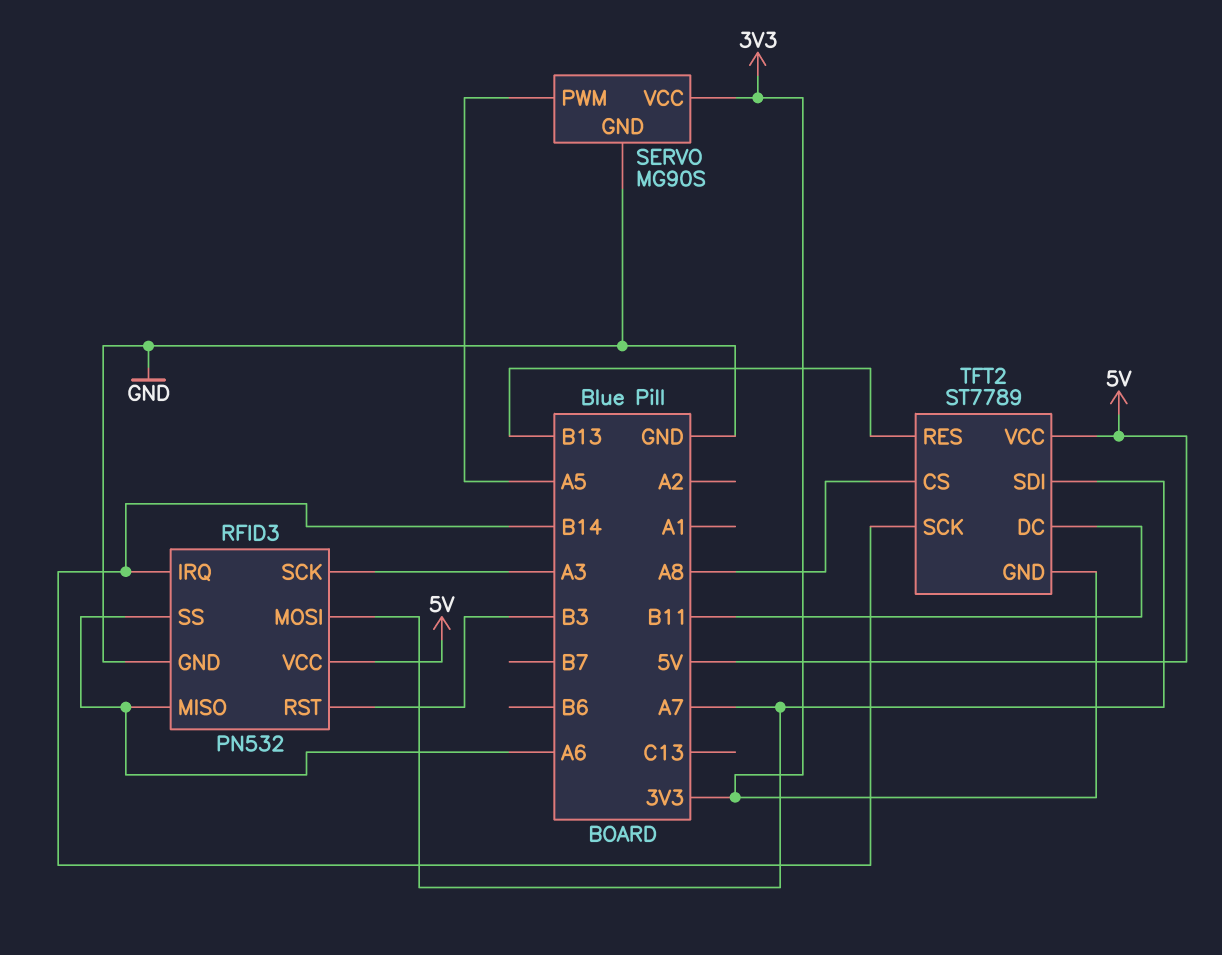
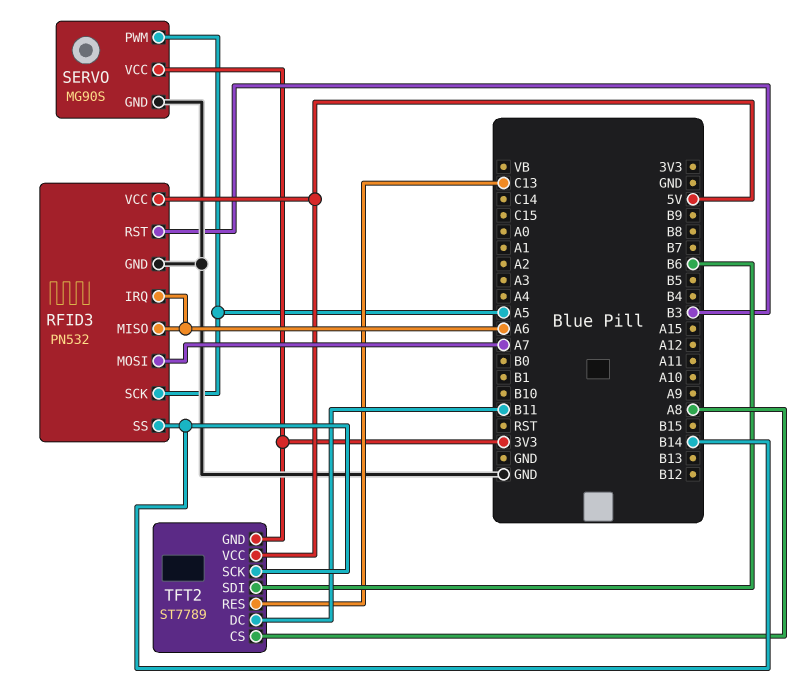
RFID3 pin IRQ: B14 -> A6
RFID3 pin SCK: A3 -> A5
RFID3 pin SS: A6 -> B14
TFT2 pin RES: B13 -> C13
TFT2 pin SDI: A7 -> B6

